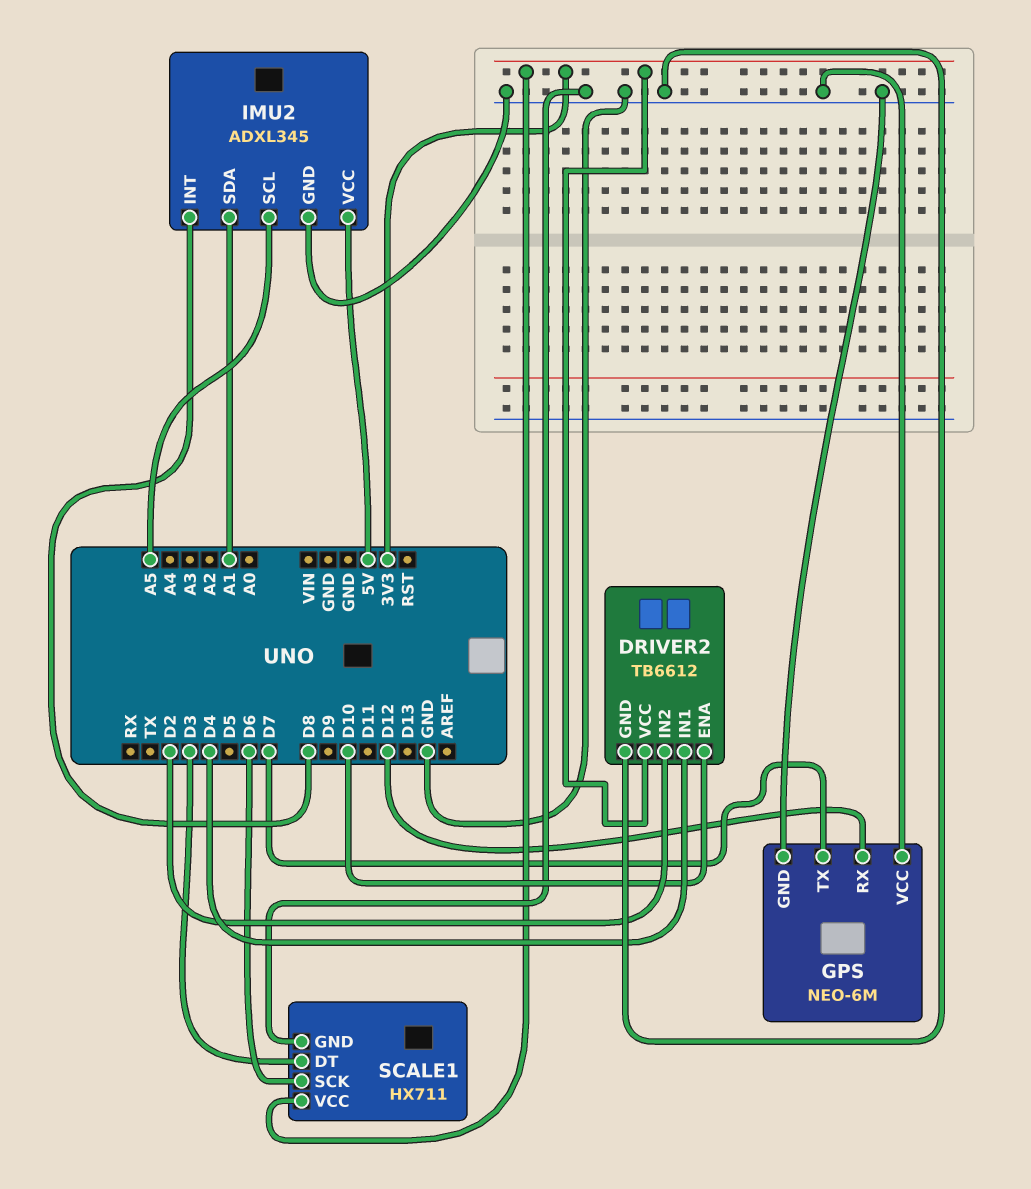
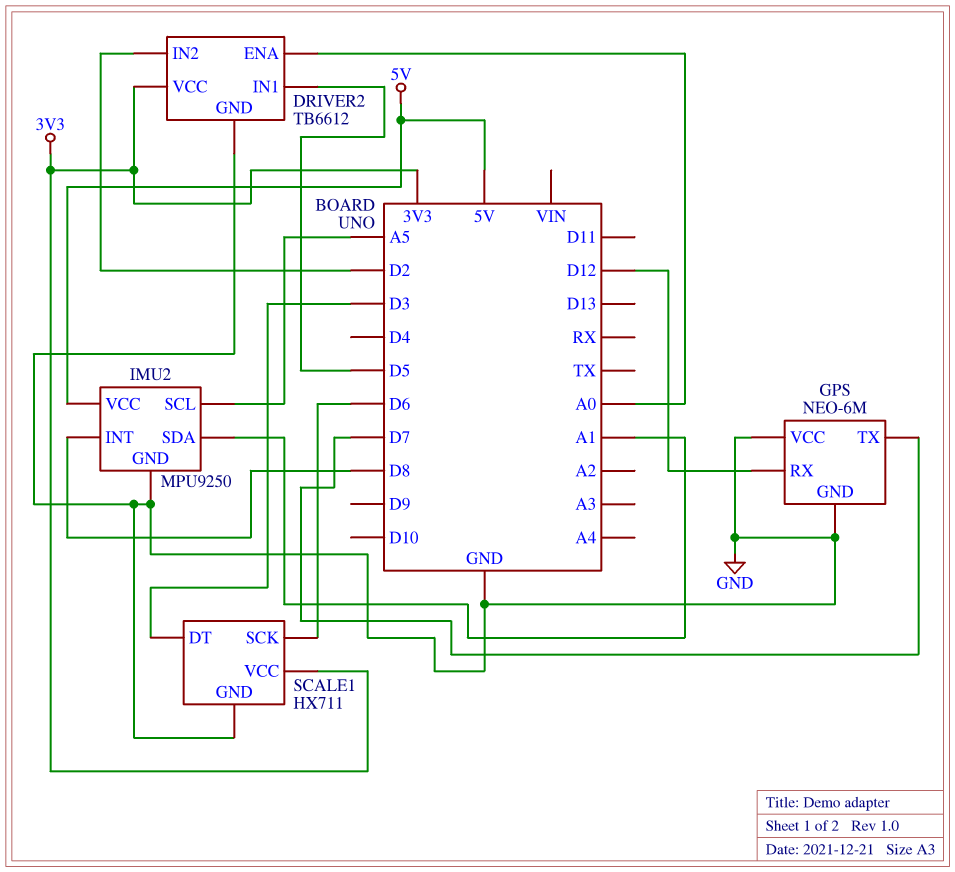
DRIVER2 pin ENA: D10 -> A0
DRIVER2 pin IN1: D4 -> D5
IMU2: ADXL345 -> MPU9250

